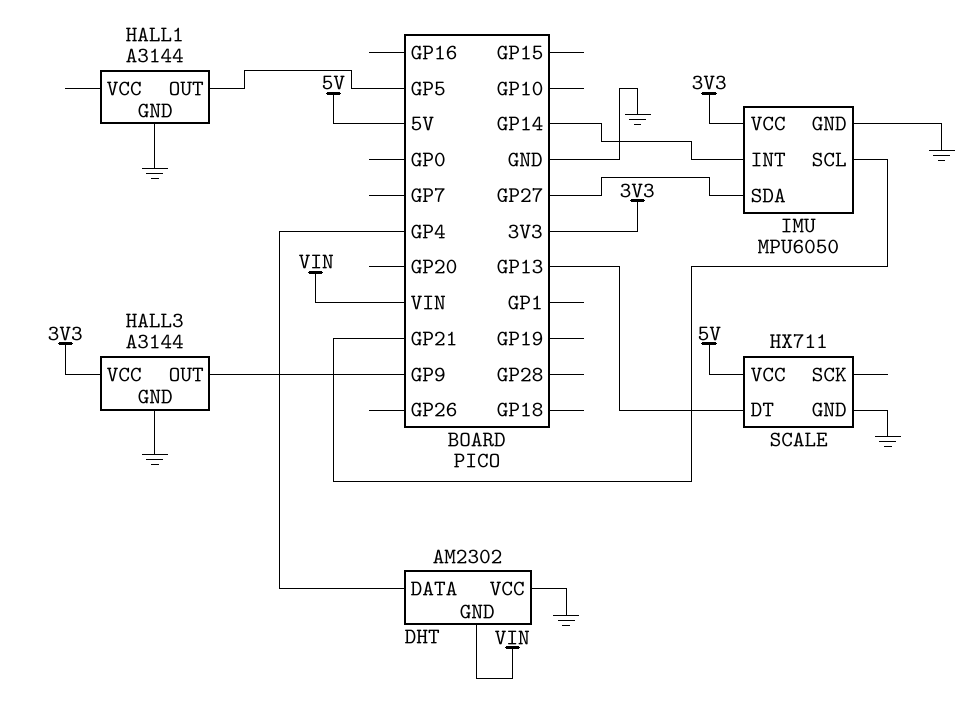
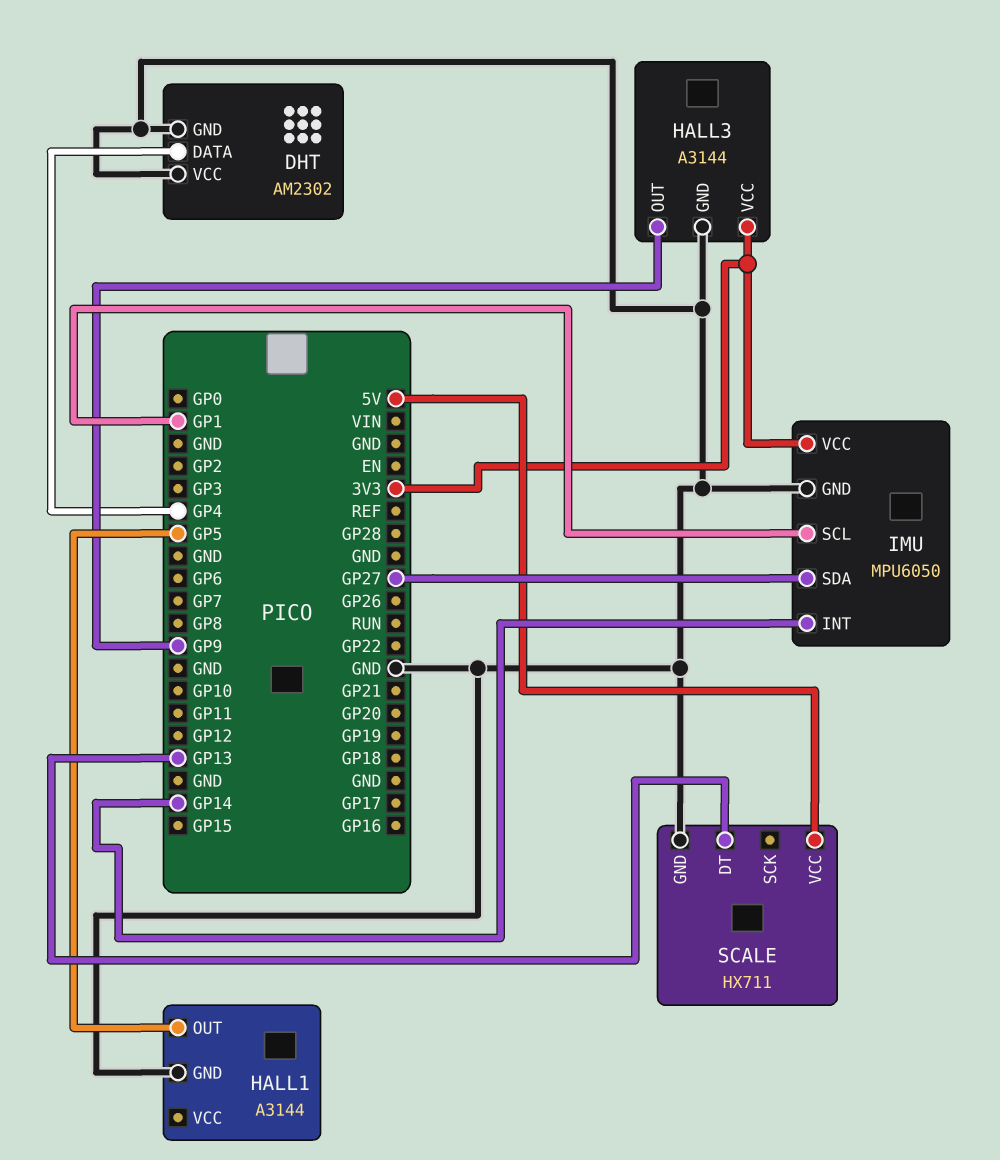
DHT pin GND: VIN -> GND
IMU pin SCL: GP21 -> GP1

